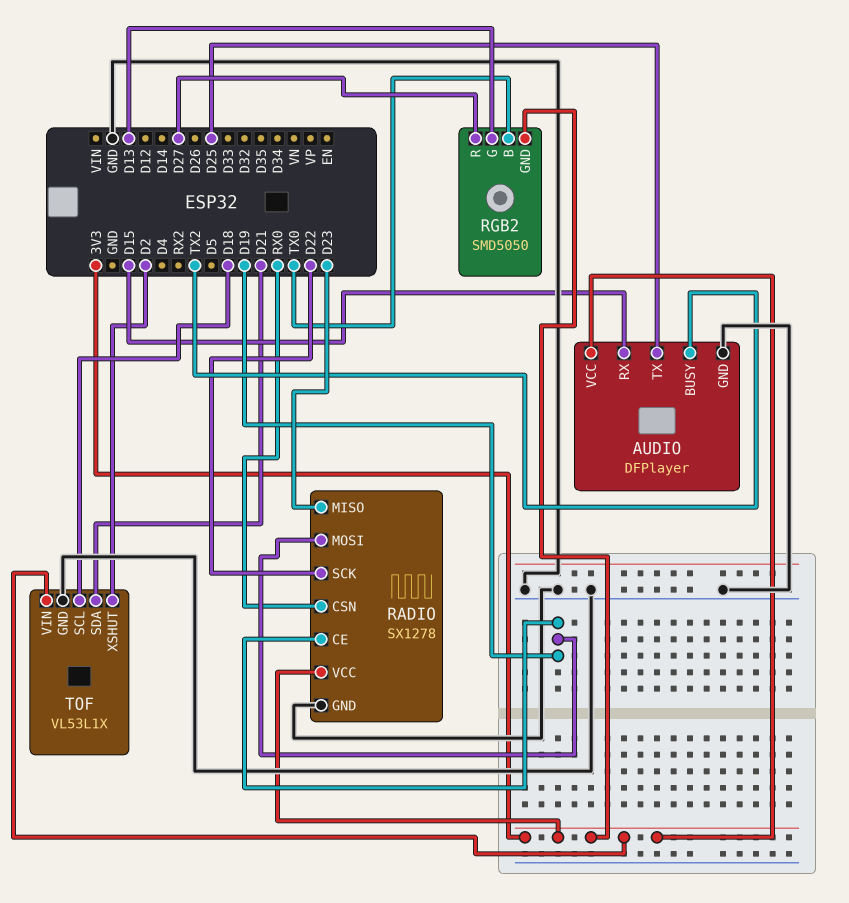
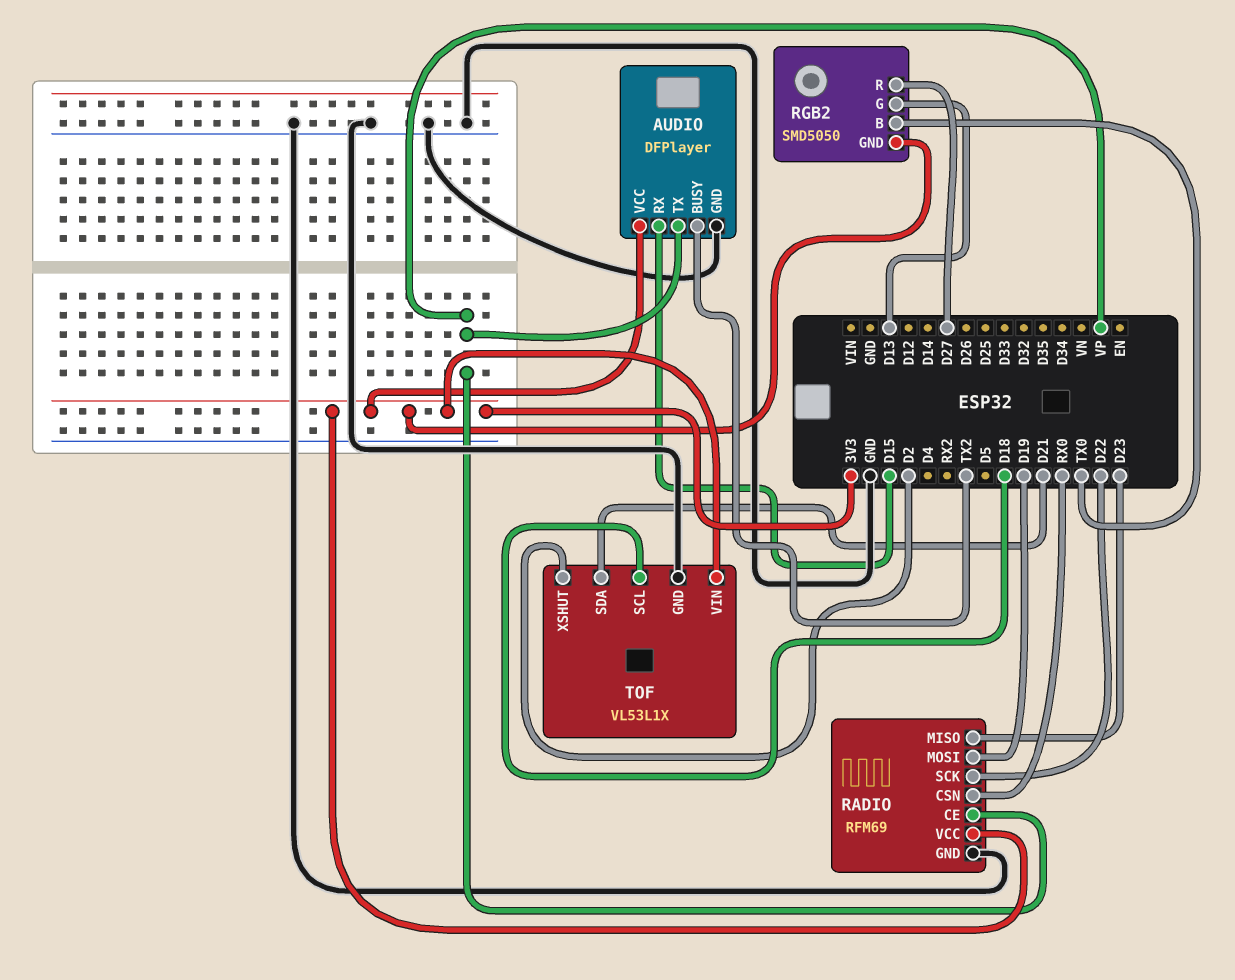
AUDIO pin TX: D25 -> VP
RADIO: SX1278 -> RFM69
RADIO pin CE: D19 -> VP

